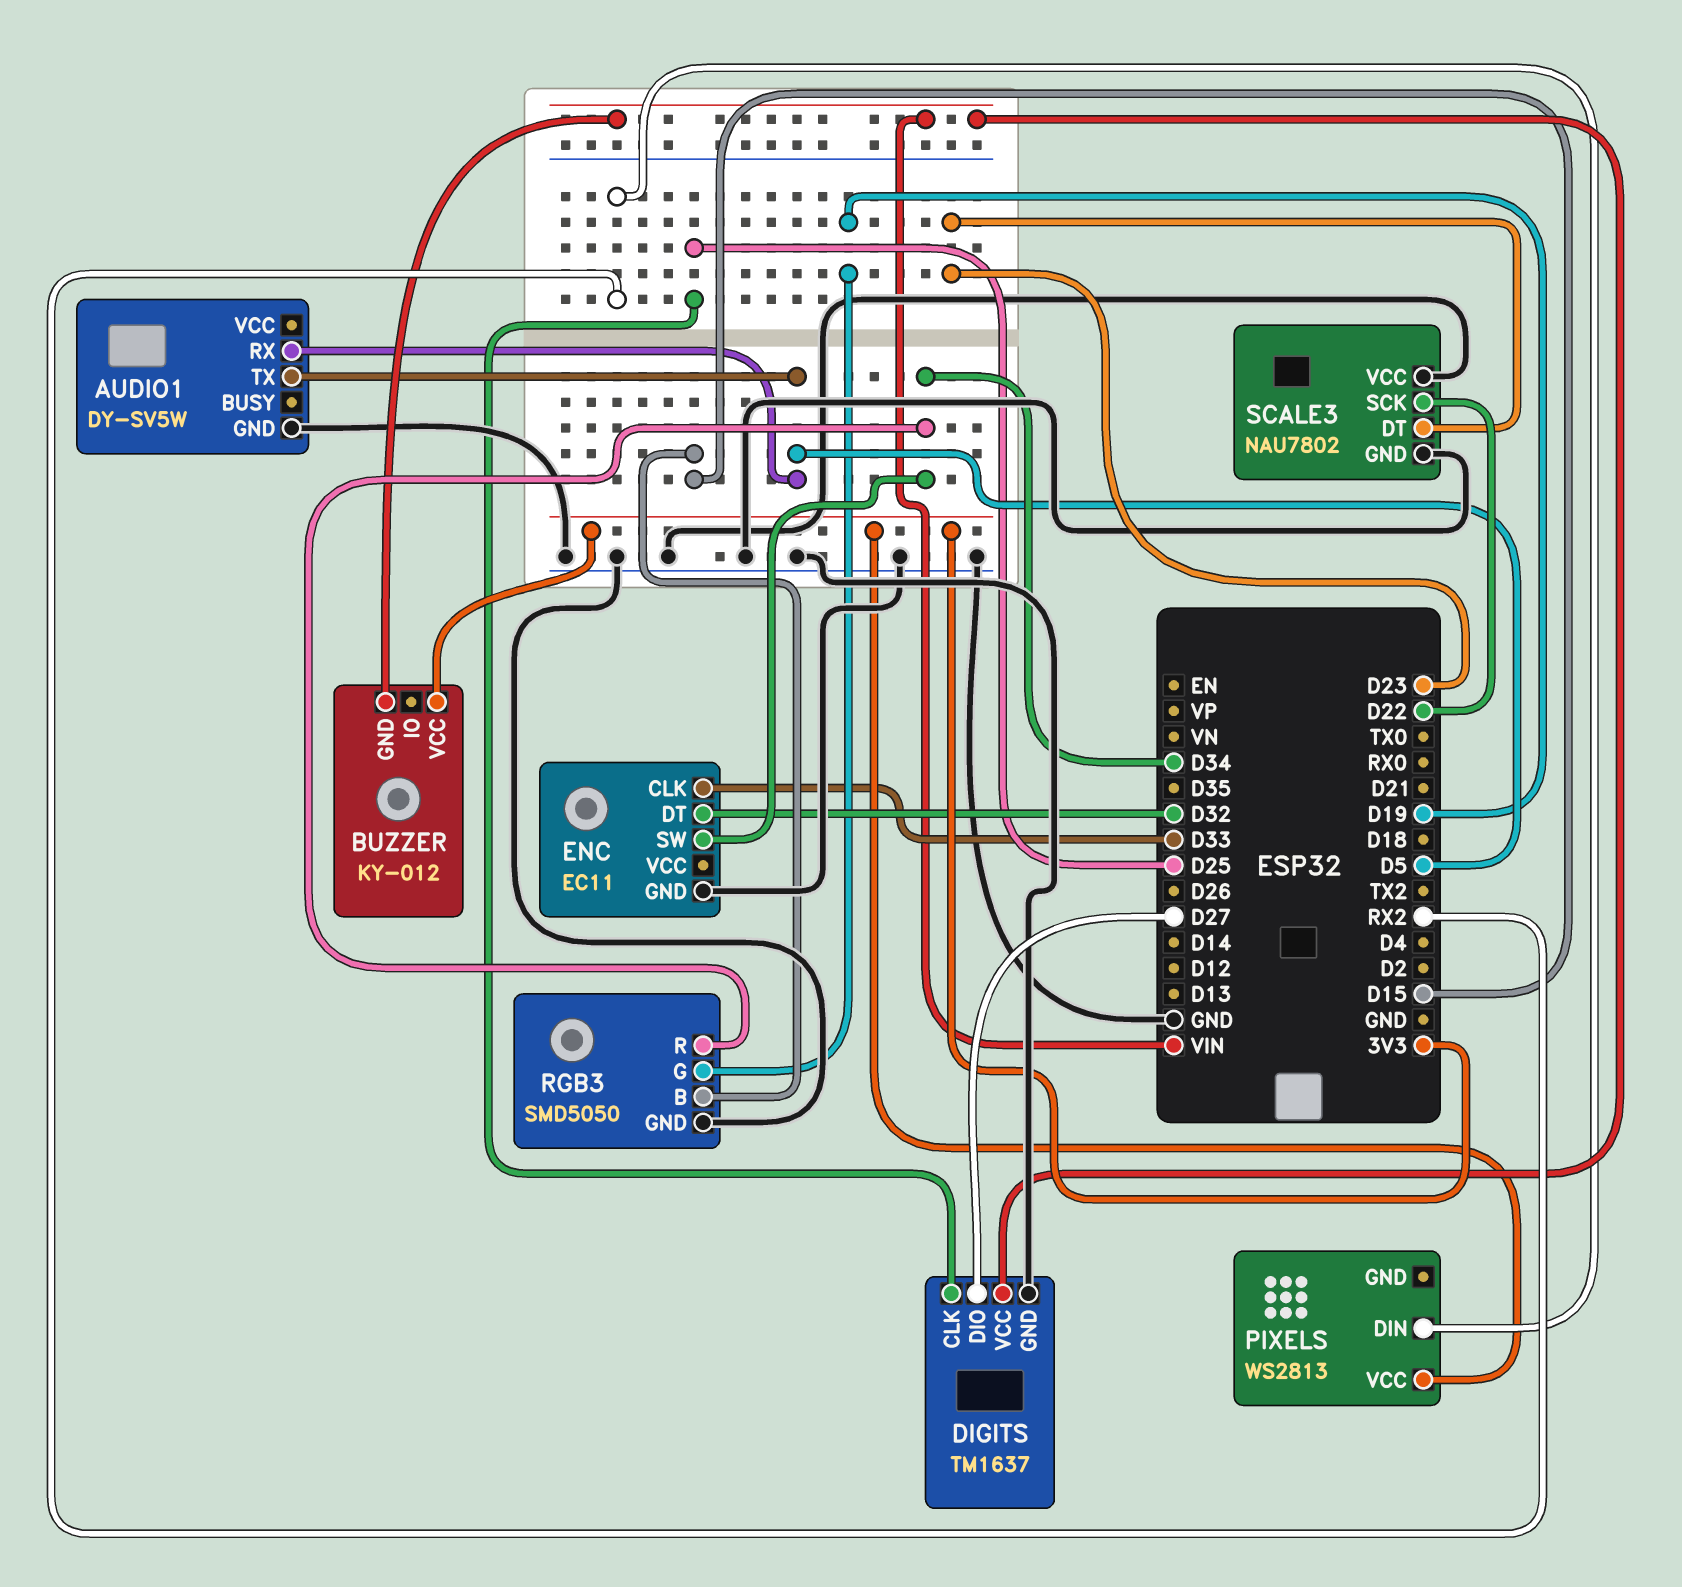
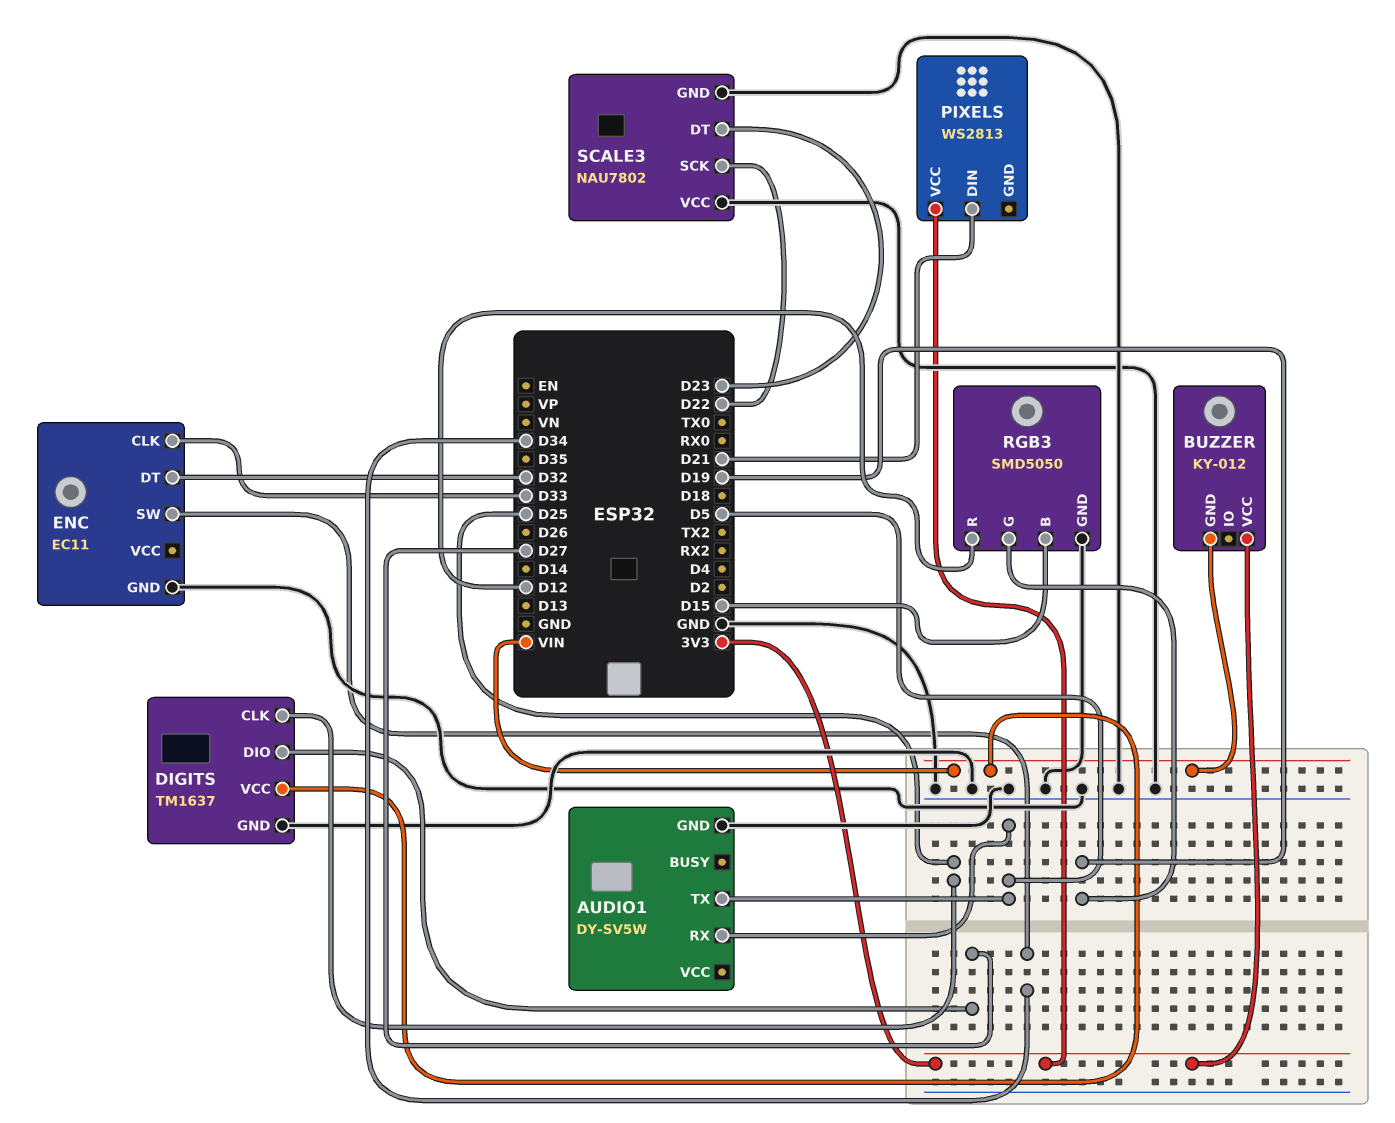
PIXELS pin DIN: RX2 -> D21
RGB3 pin R: D34 -> D12

